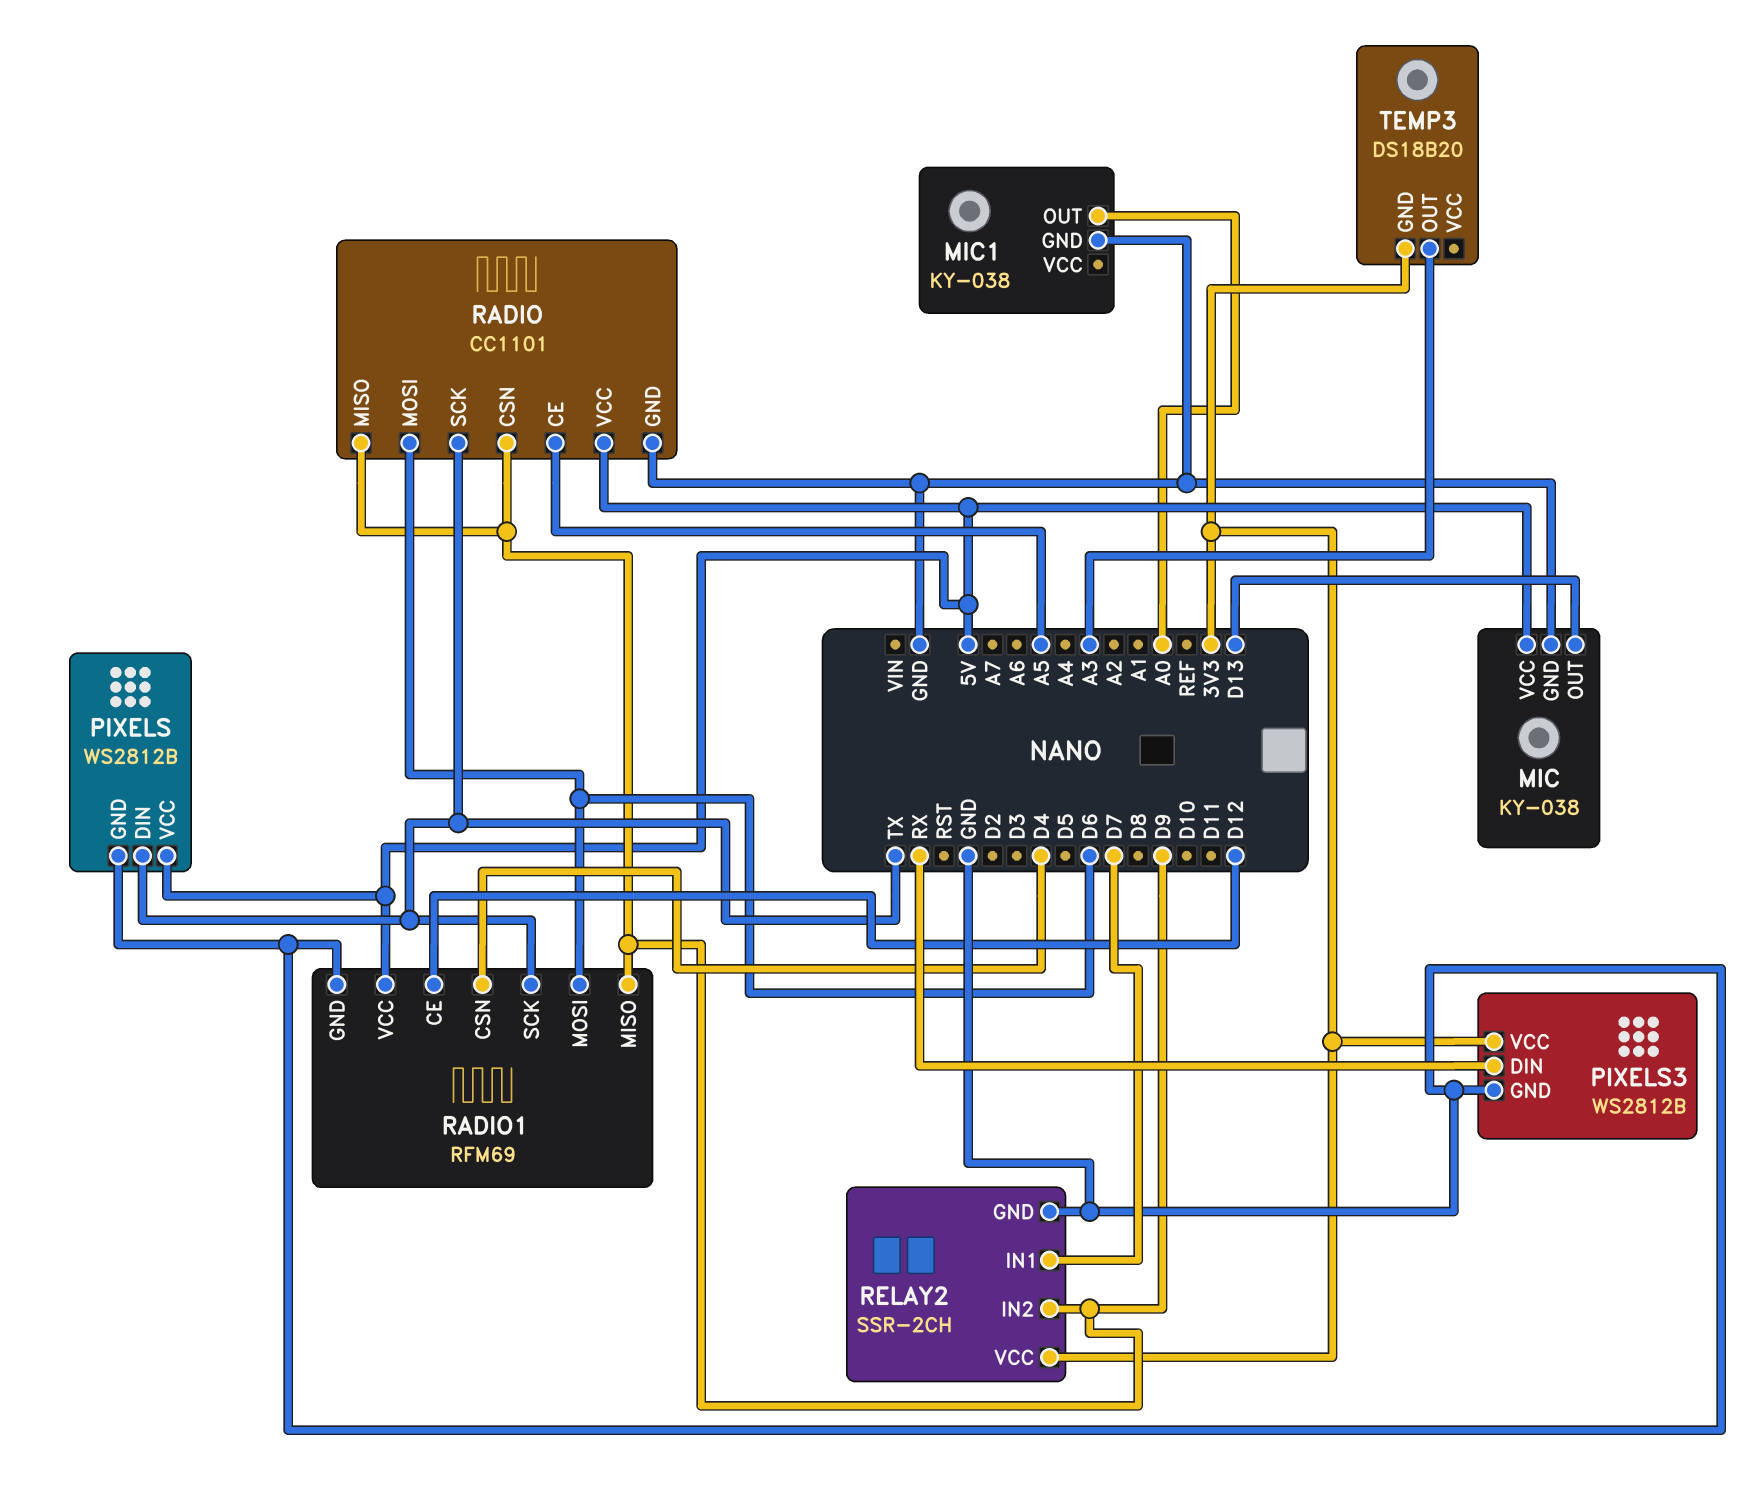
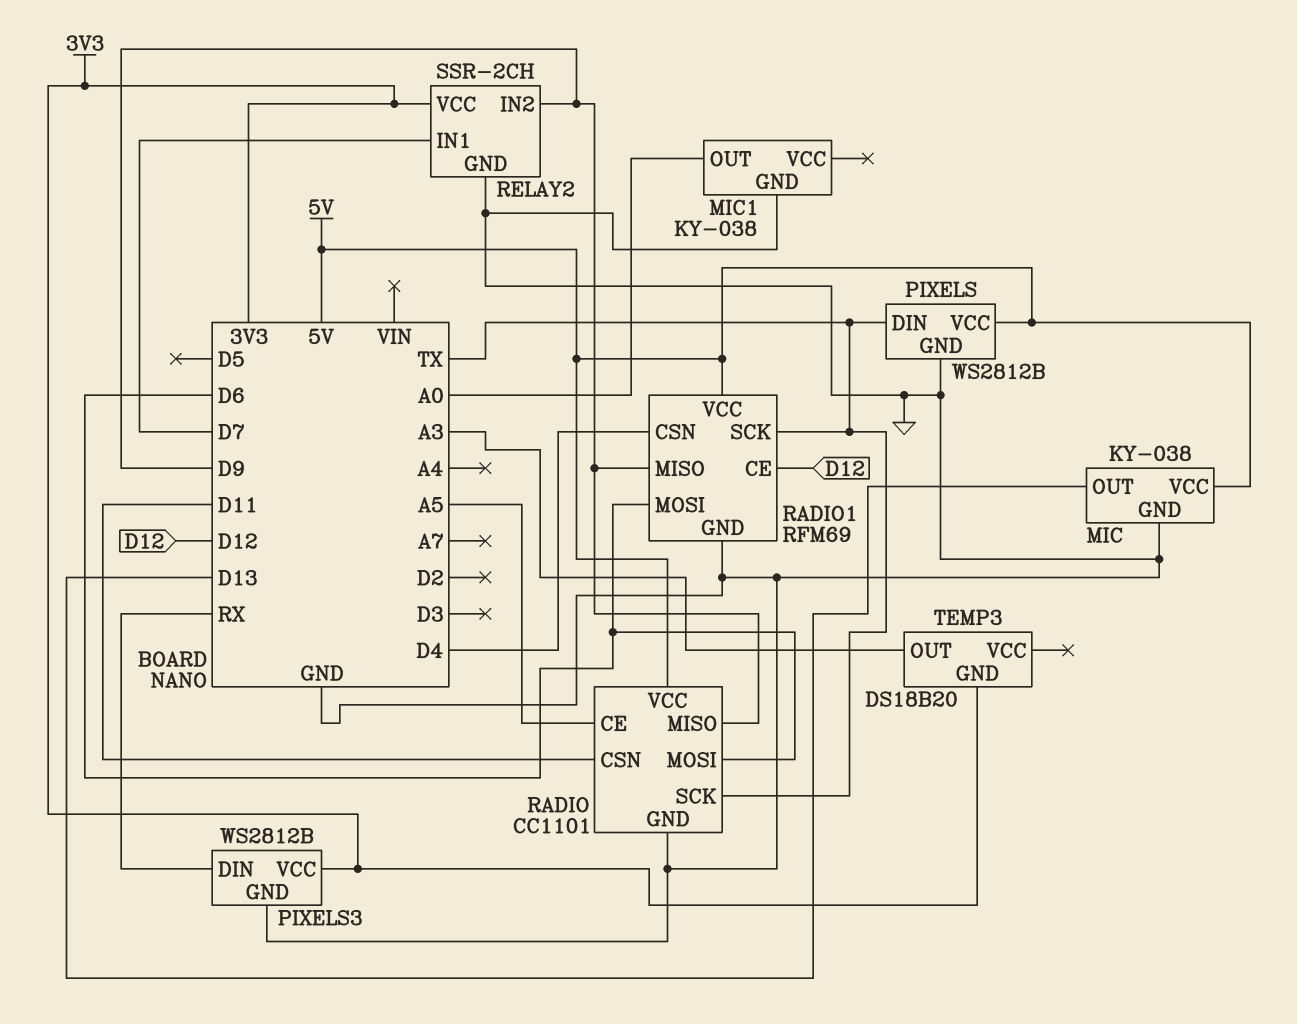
RADIO pin CSN: D9 -> D11

